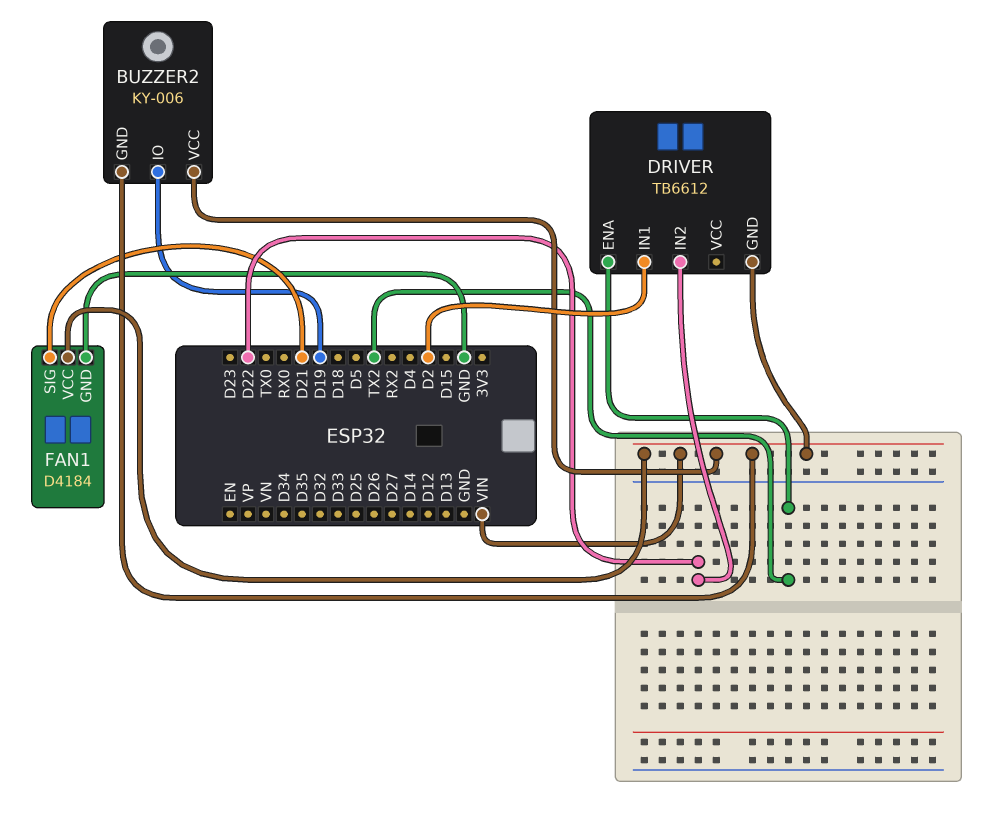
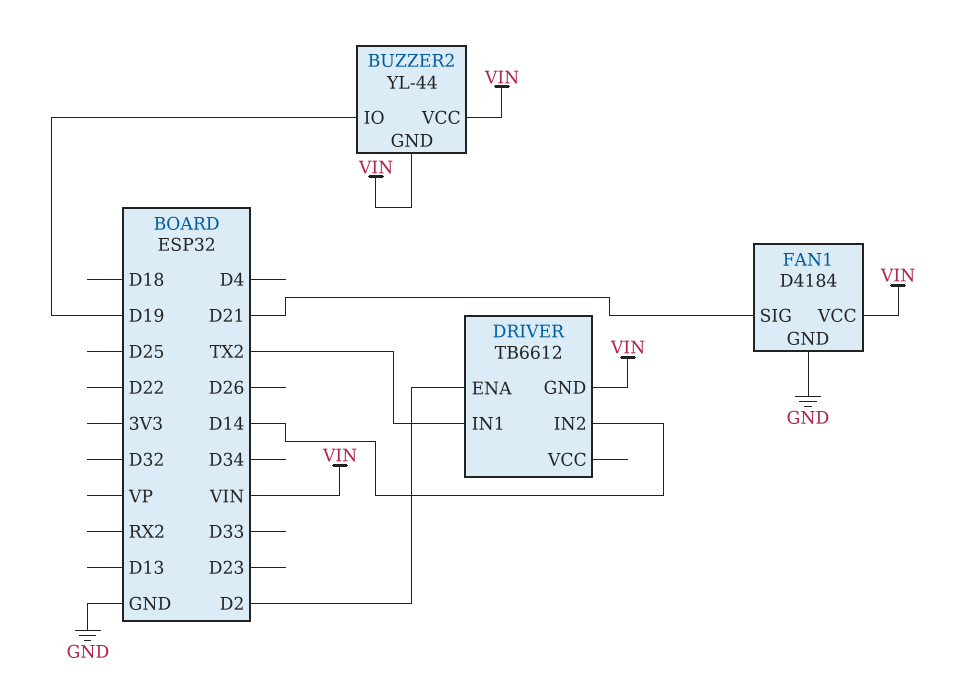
BUZZER2: KY-006 -> YL-44
DRIVER pin ENA: TX2 -> D2
DRIVER pin IN1: D2 -> TX2
DRIVER pin IN2: D22 -> D14

